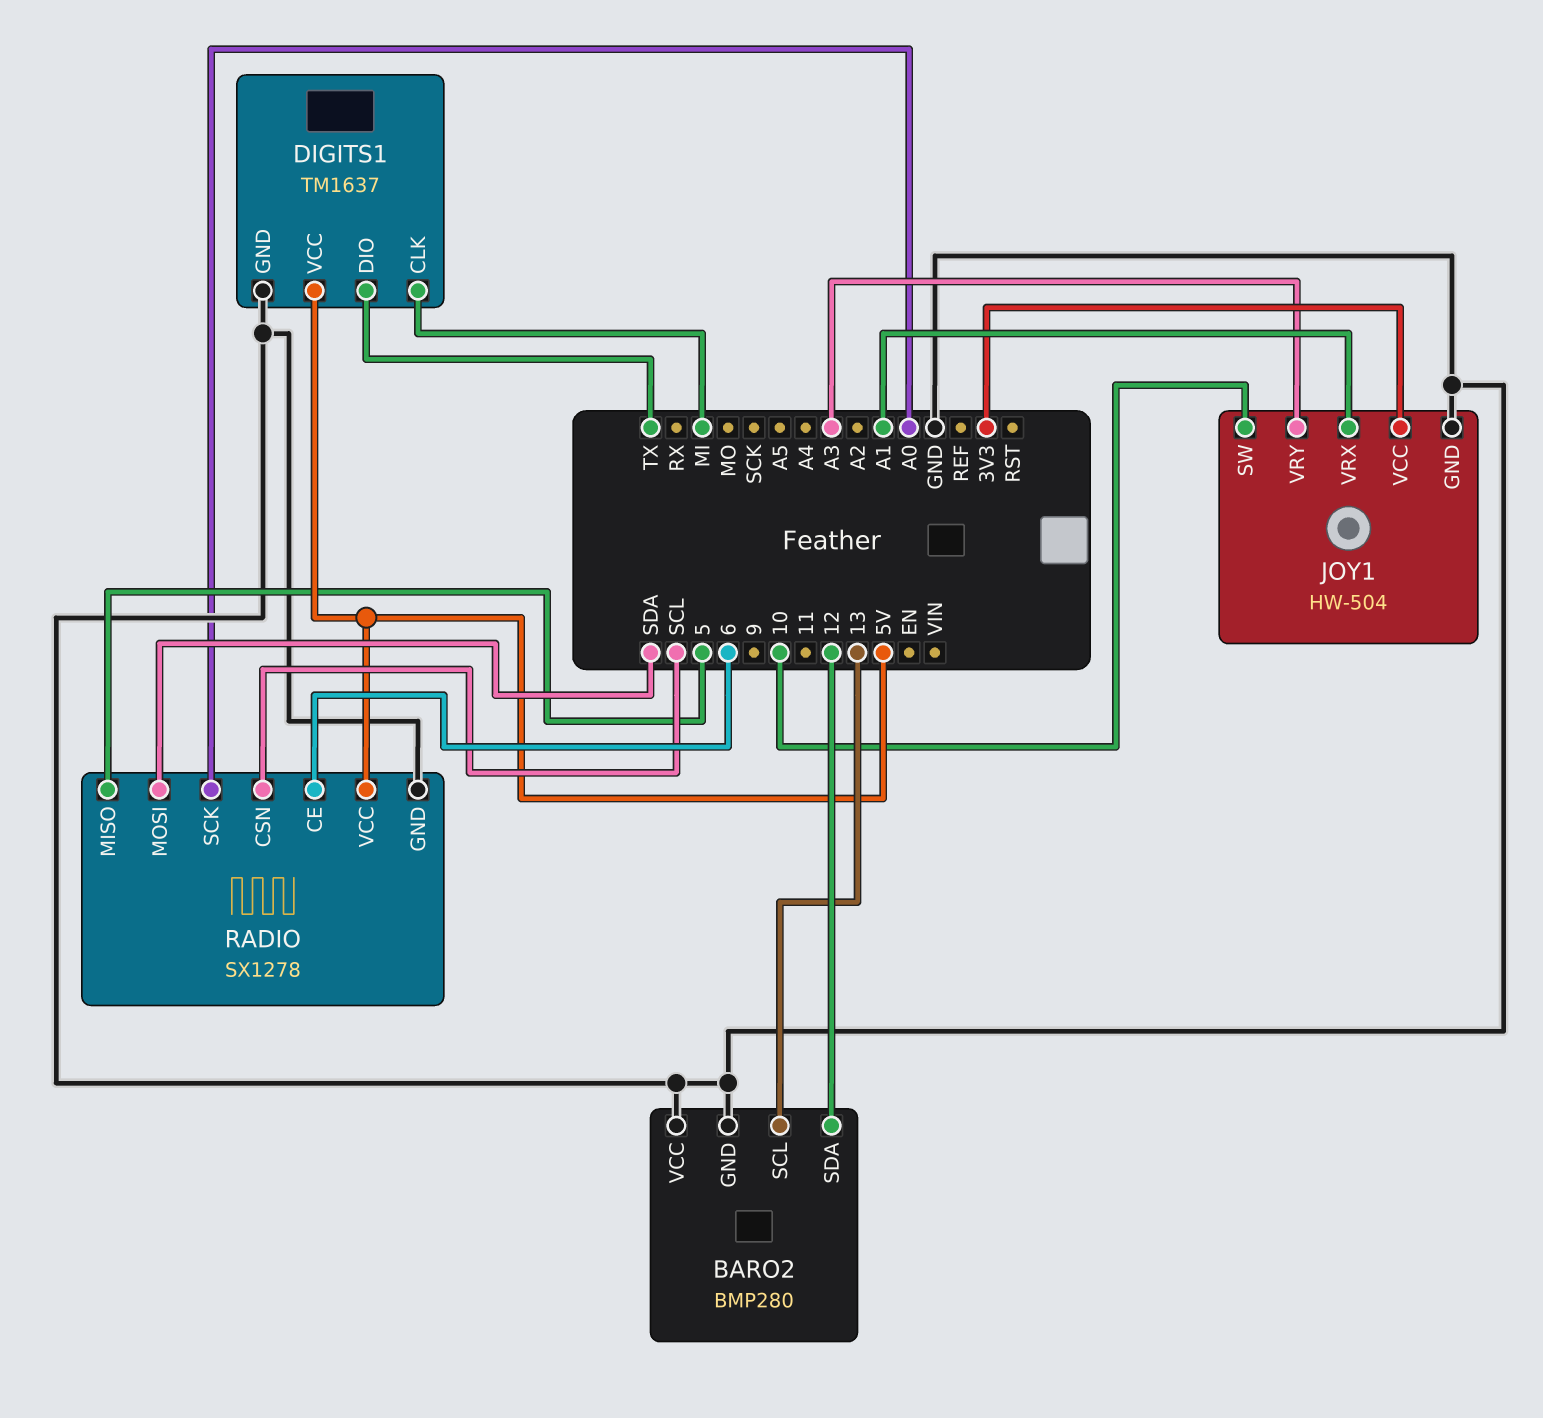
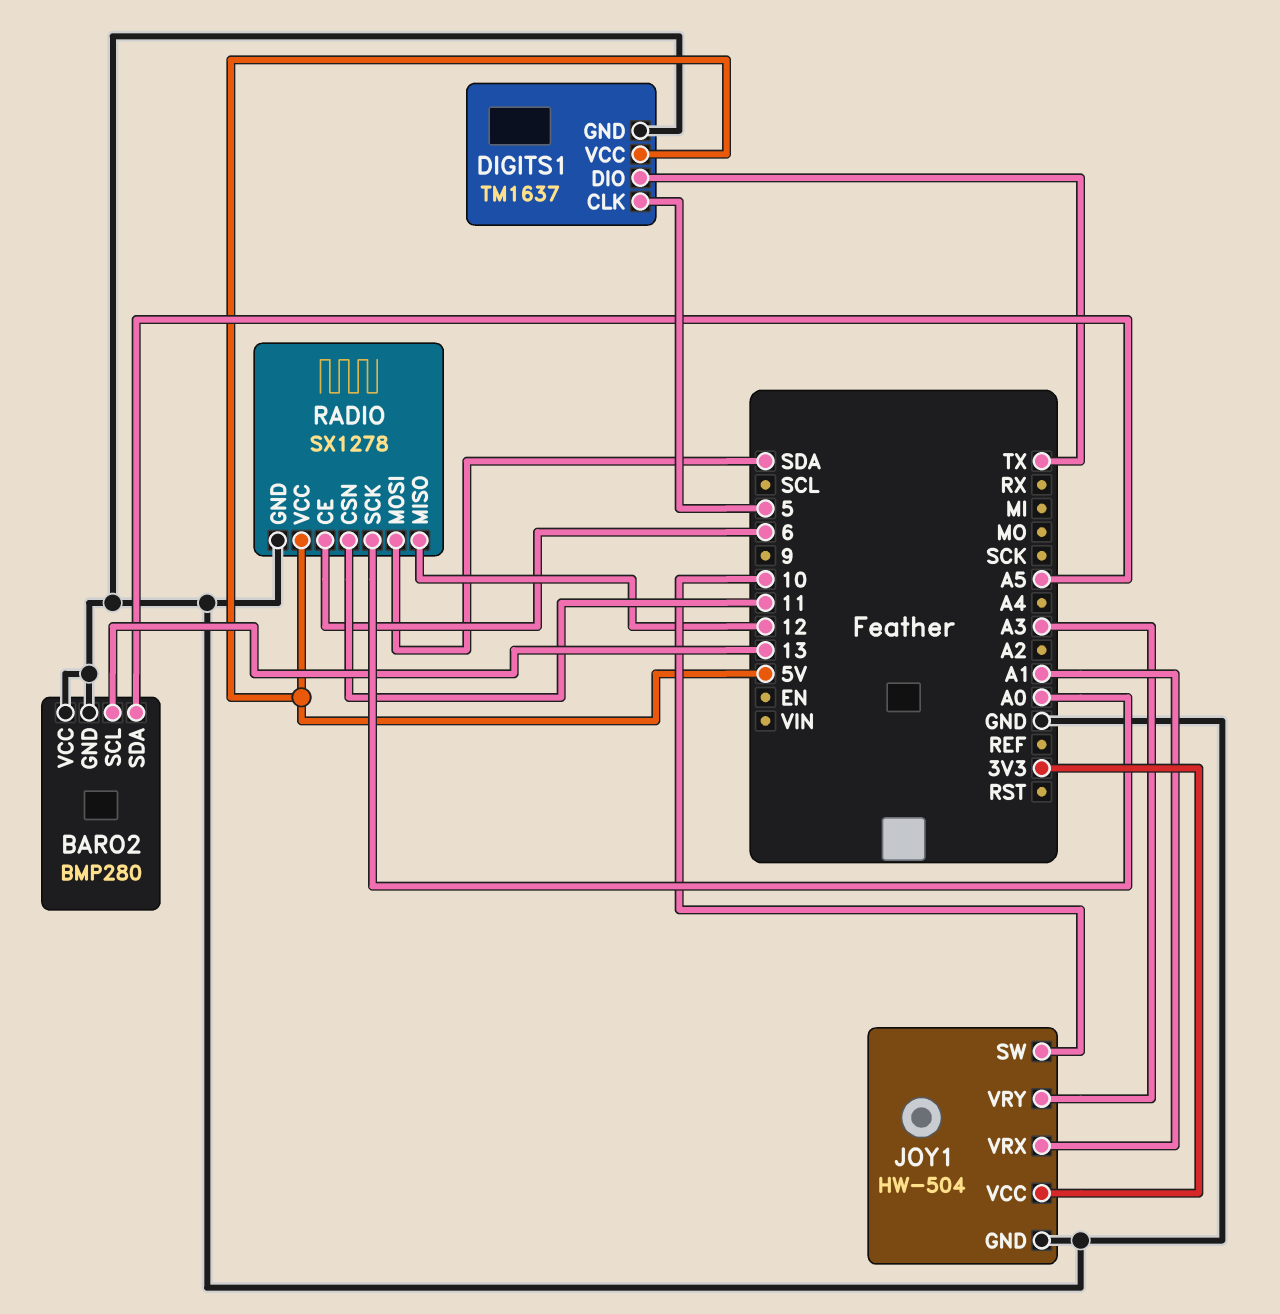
BARO2 pin SDA: 12 -> A5
DIGITS1 pin CLK: MI -> 5
RADIO pin CSN: SCL -> 11
RADIO pin MISO: 5 -> 12

